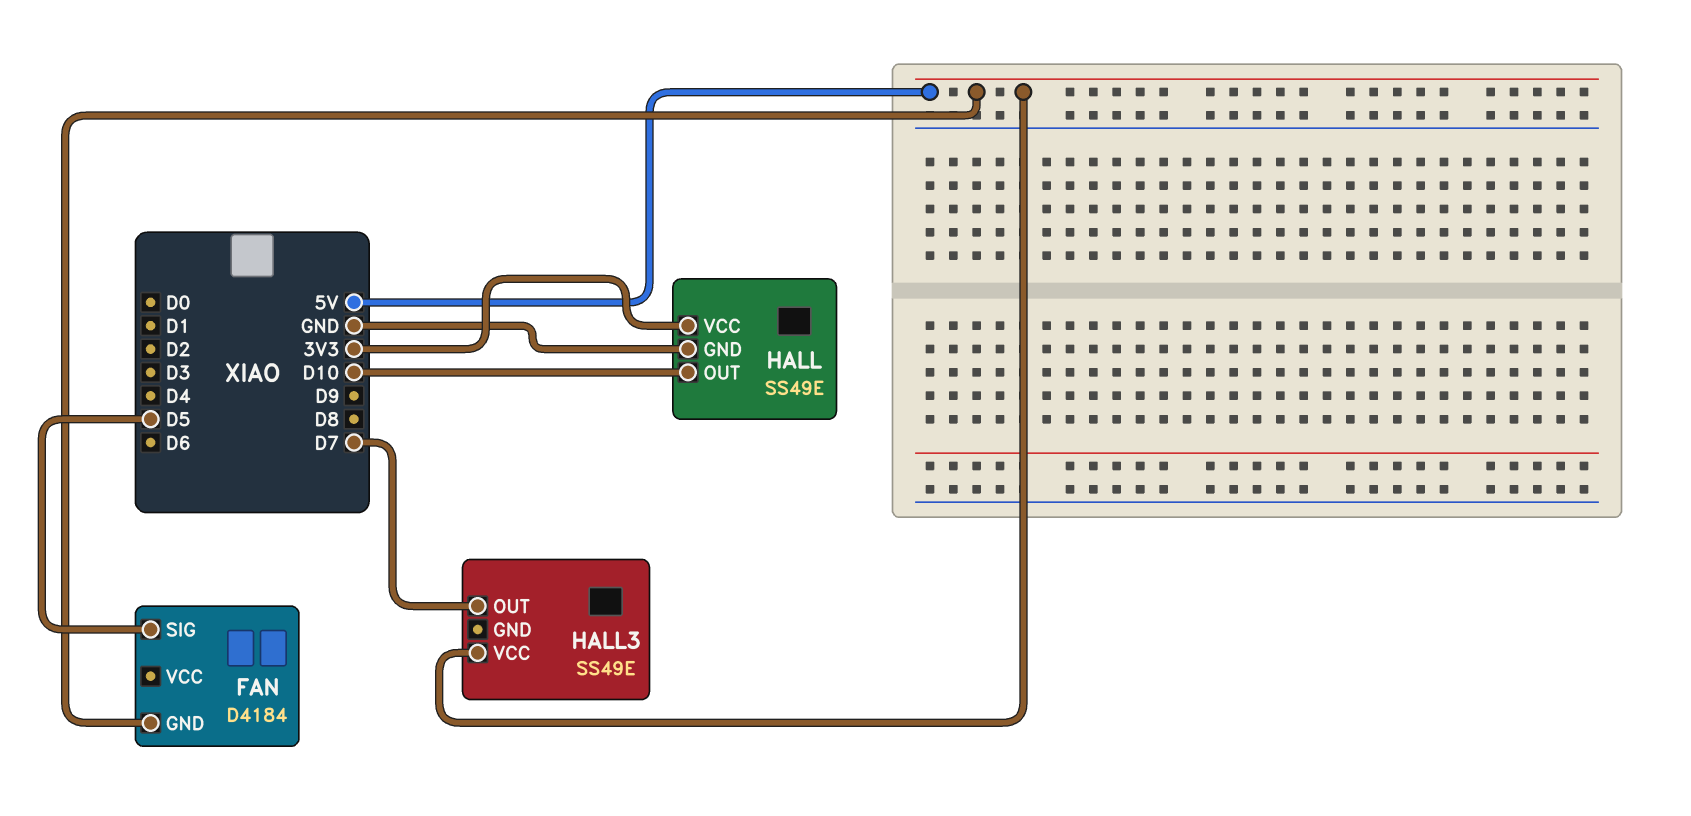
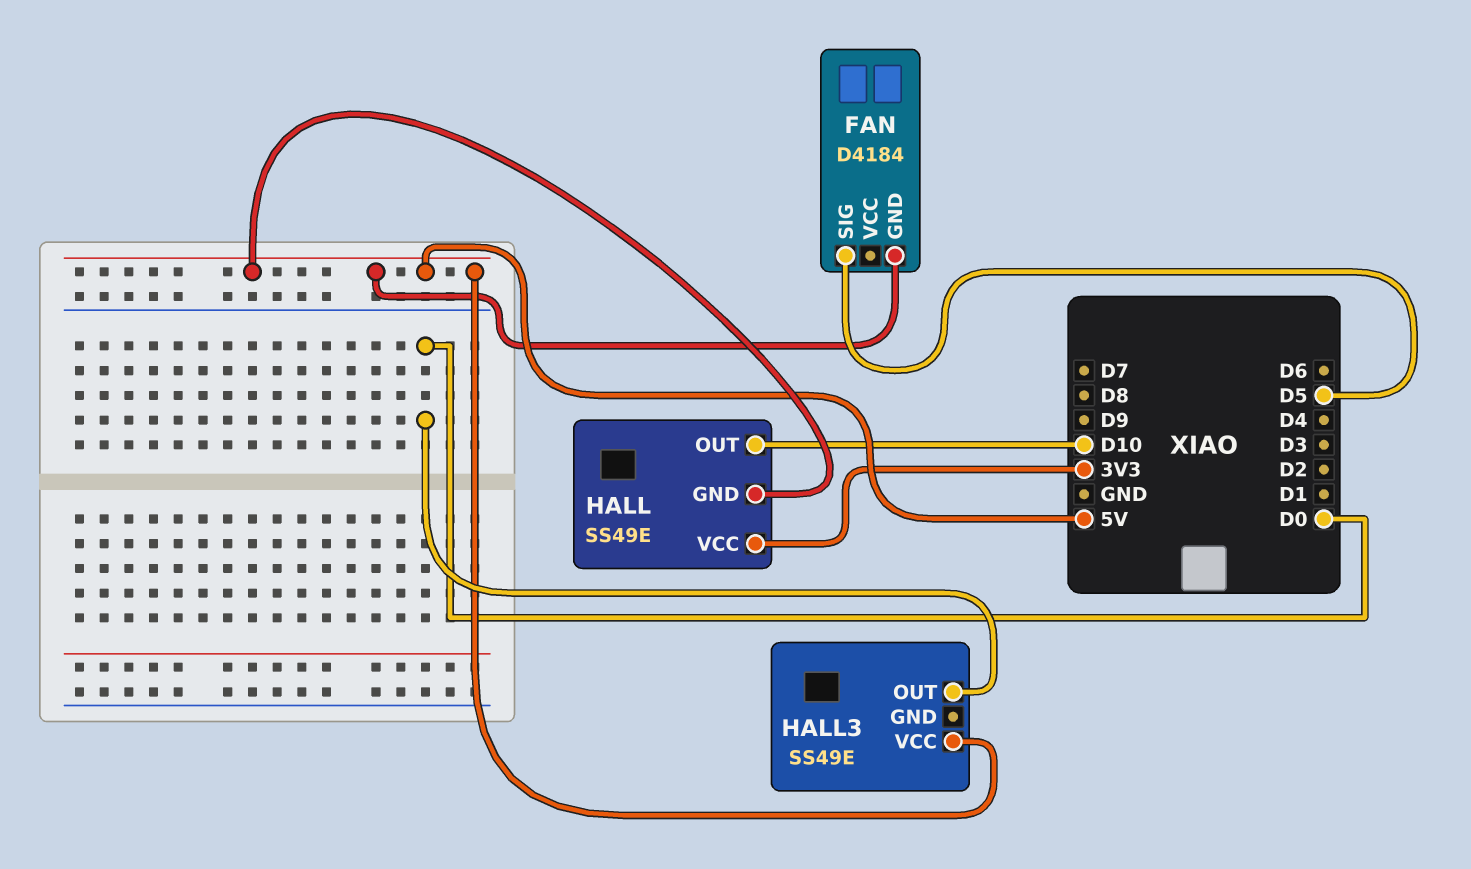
HALL pin GND: GND -> 5V
HALL3 pin OUT: D7 -> D0

